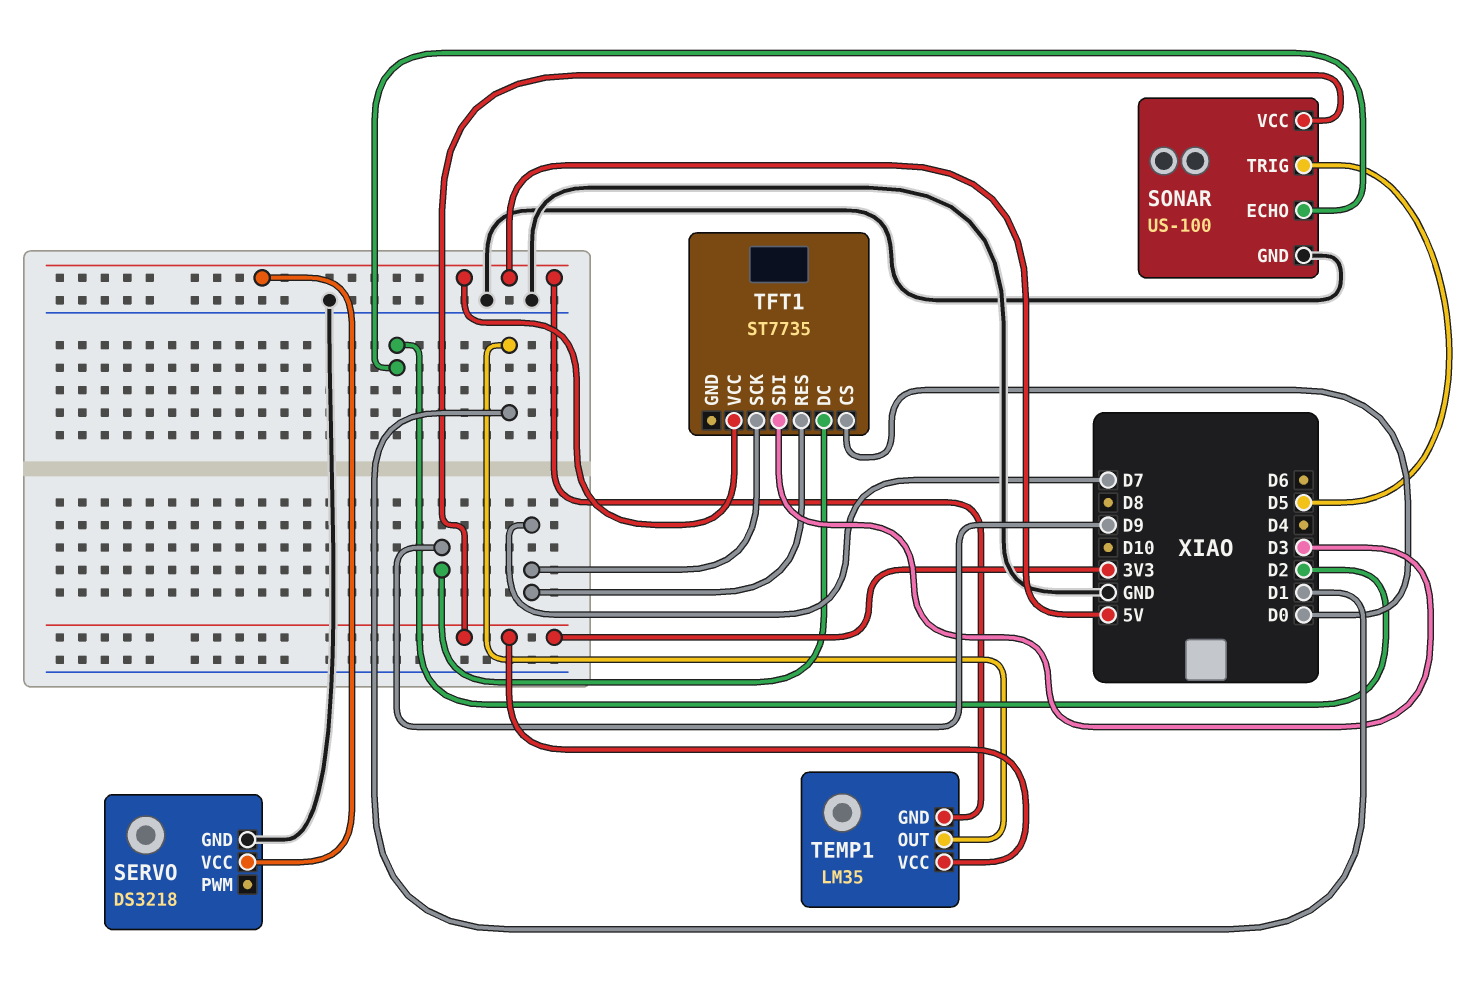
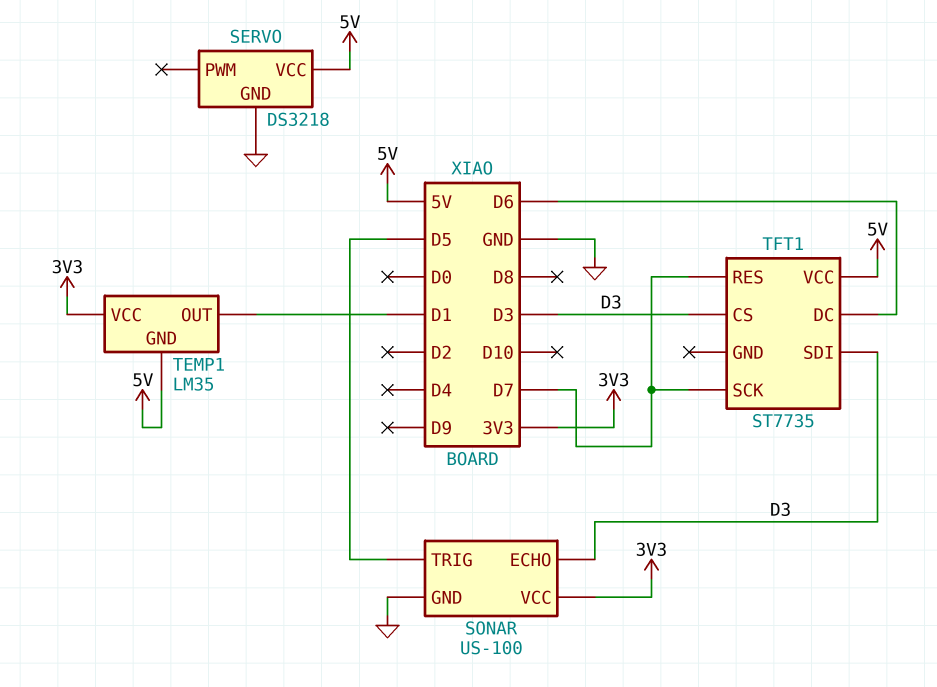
SONAR pin ECHO: D2 -> D3
TFT1 pin CS: D0 -> D3
TFT1 pin DC: D9 -> D6

